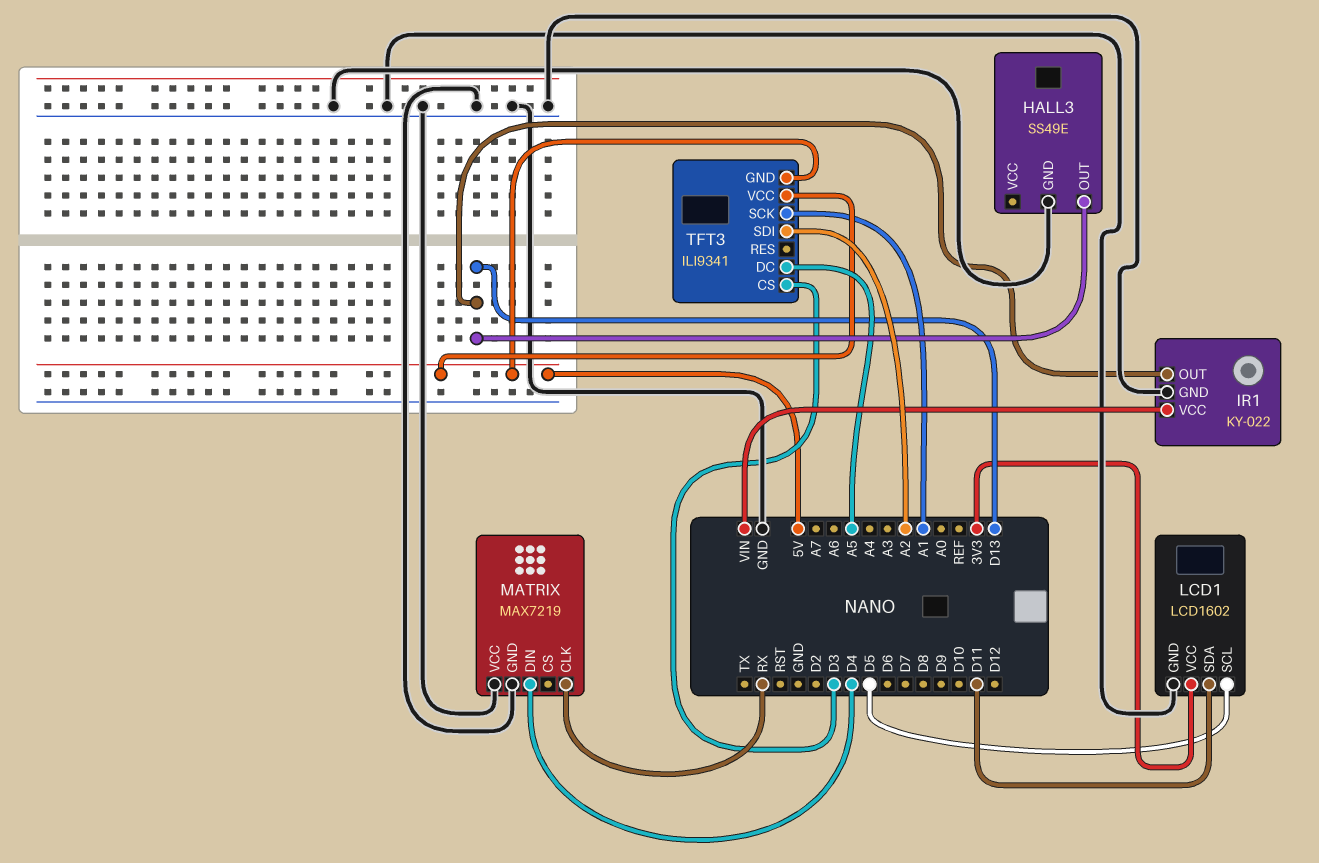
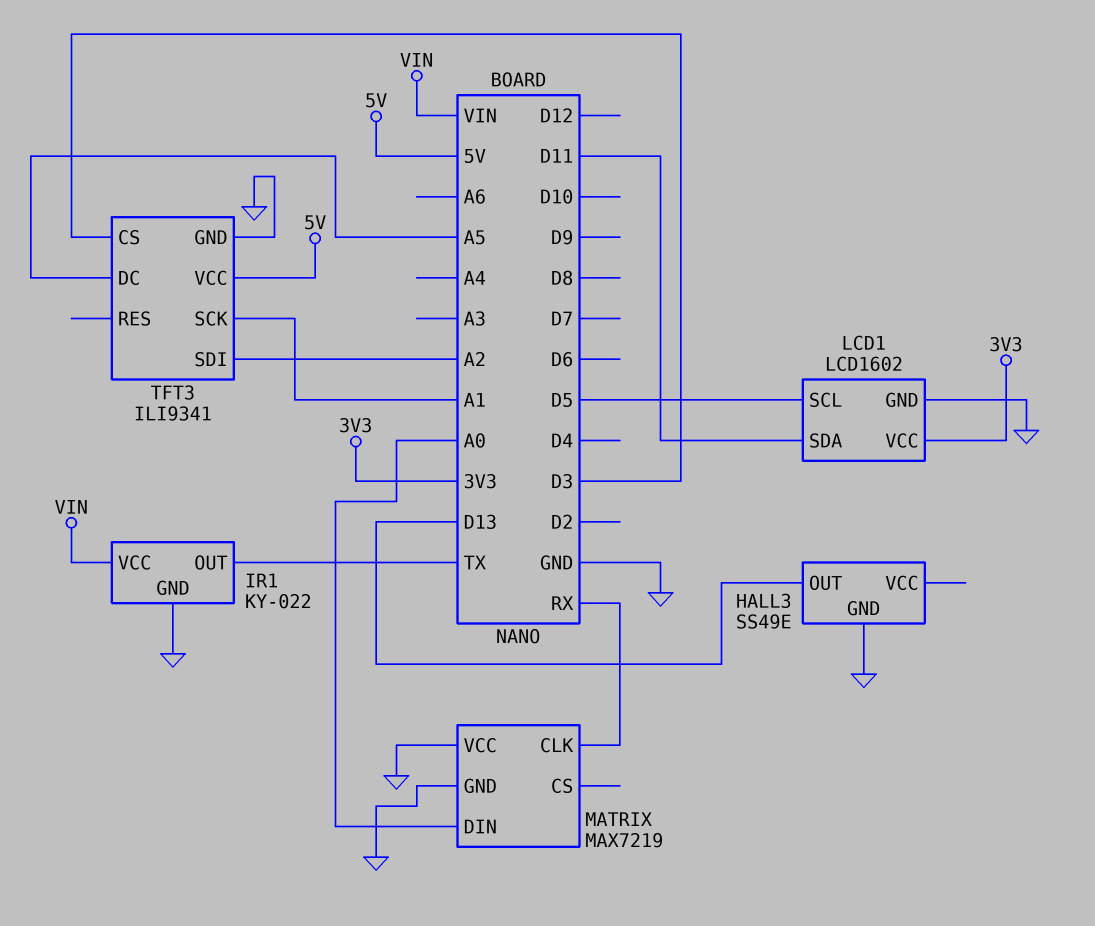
IR1 pin OUT: D13 -> TX
MATRIX pin DIN: D4 -> A0
TFT3 pin GND: 5V -> GND

